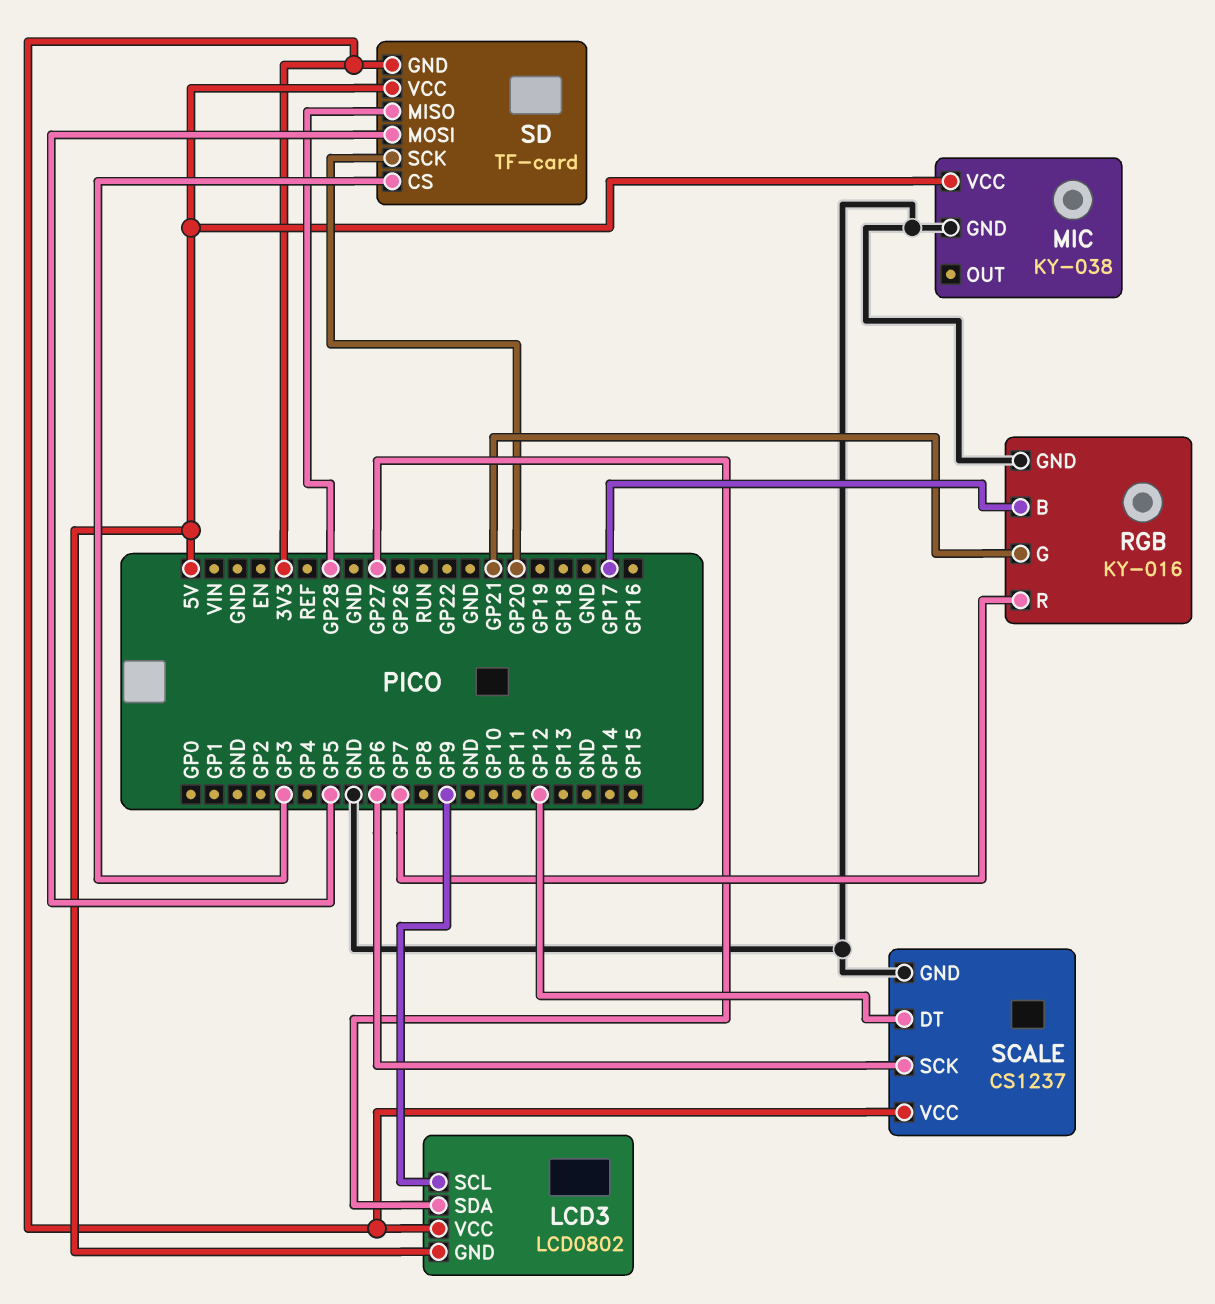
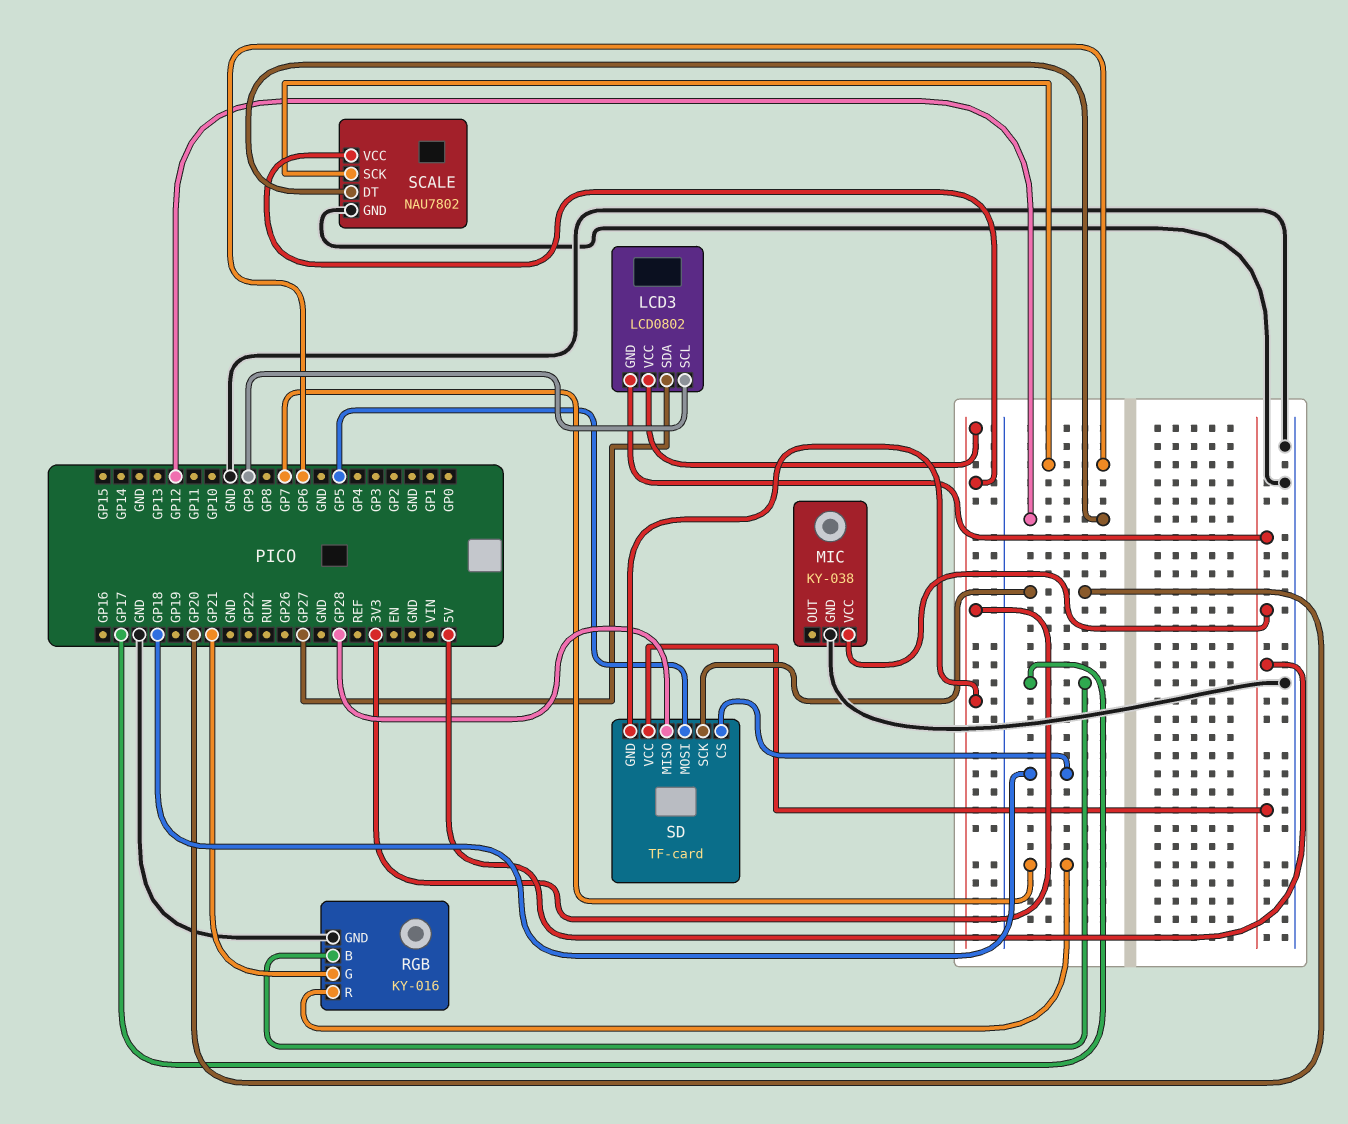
SCALE: CS1237 -> NAU7802
SD pin CS: GP3 -> GP18

